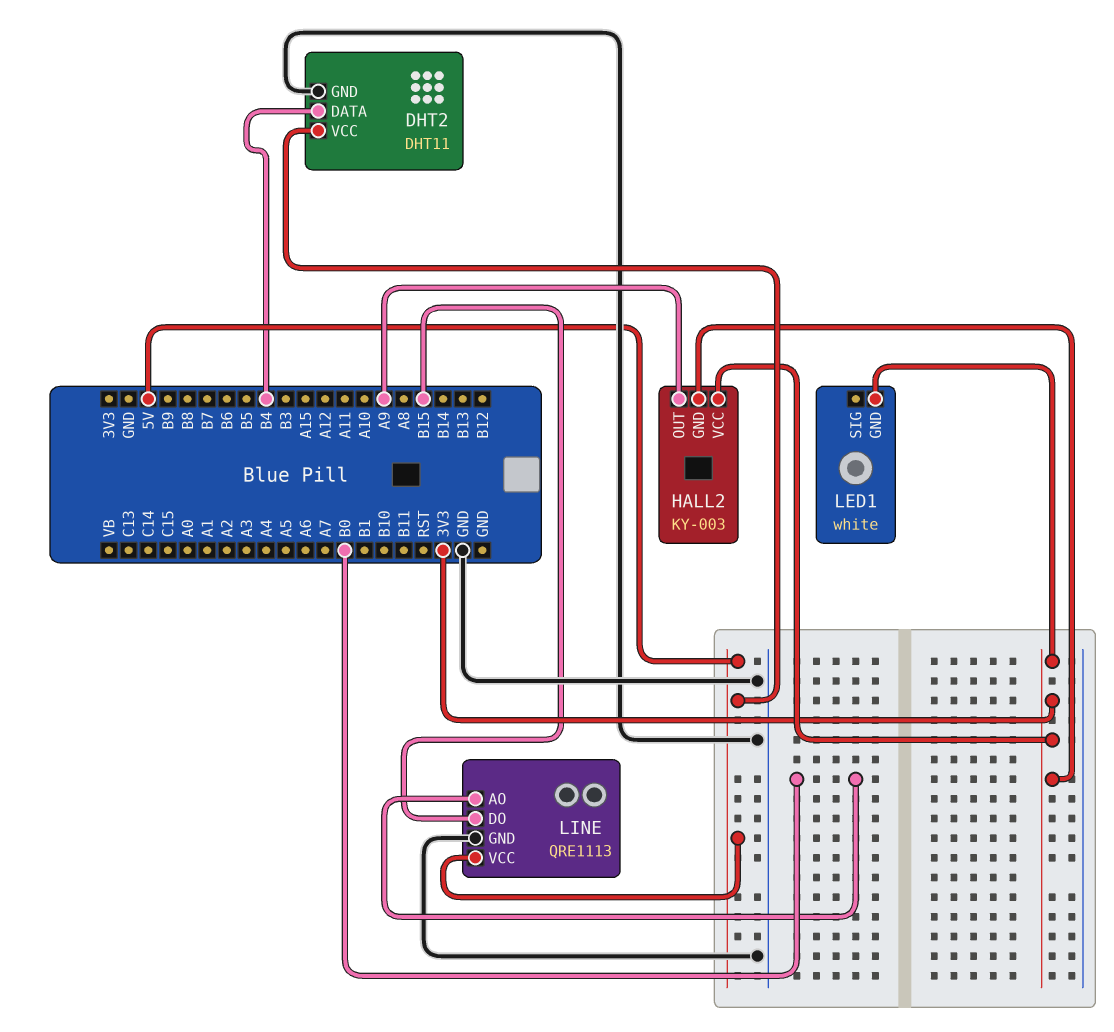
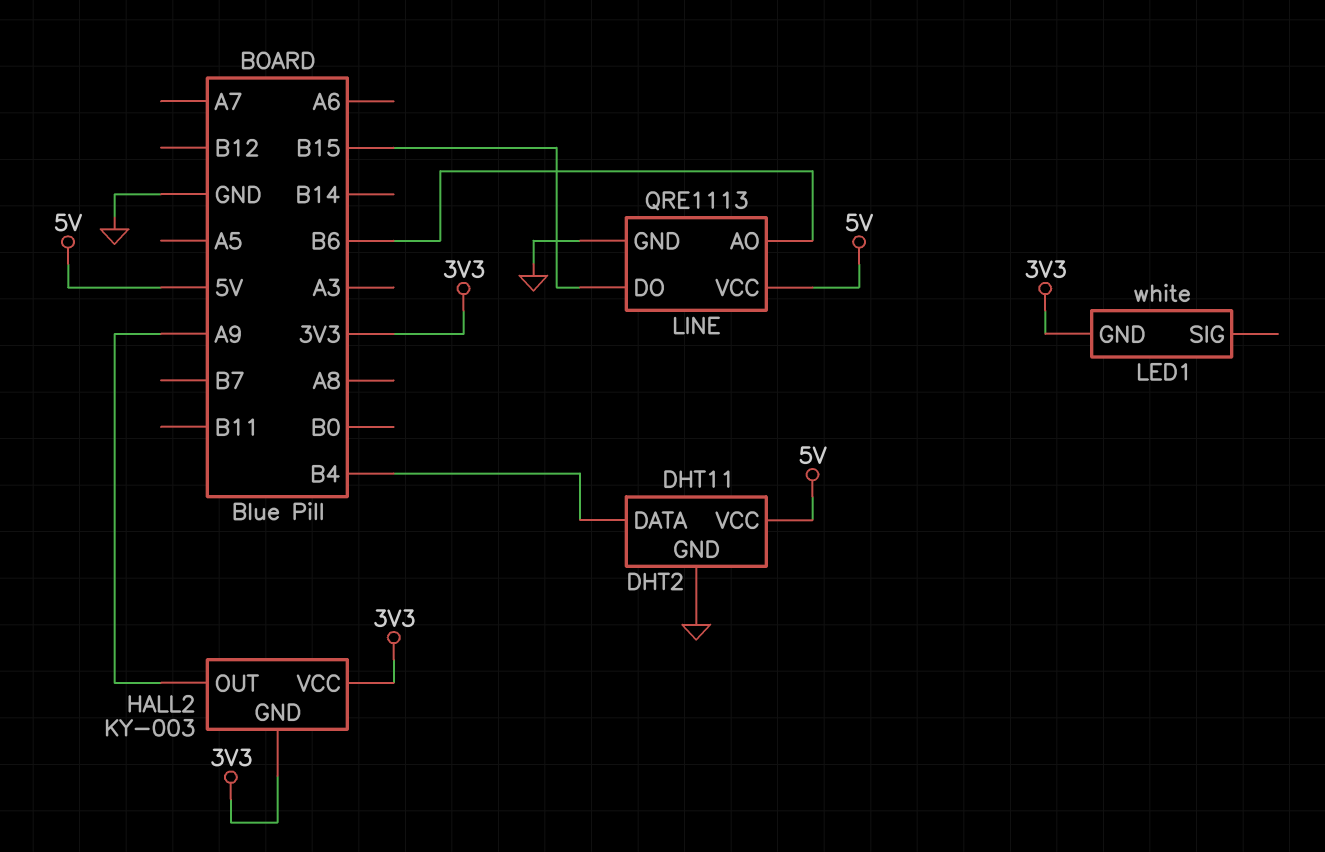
LINE pin AO: B0 -> B6

